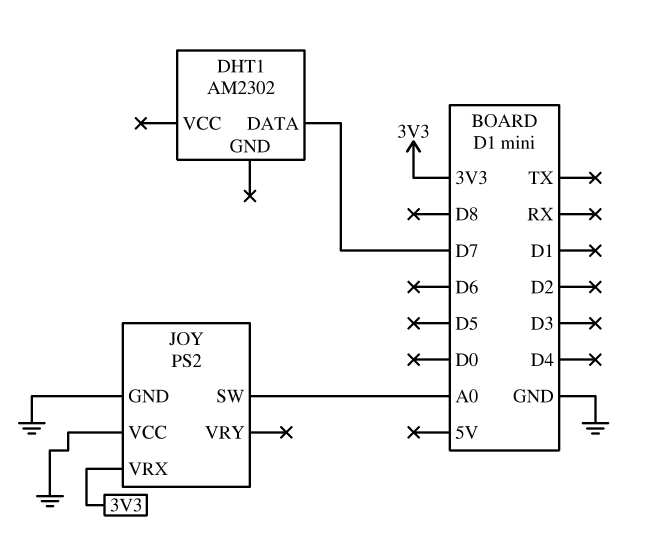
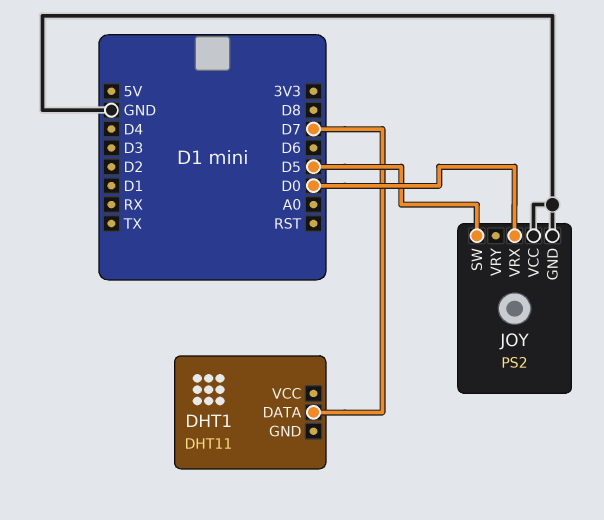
DHT1: AM2302 -> DHT11
JOY pin SW: A0 -> D5
JOY pin VRX: 3V3 -> D0

